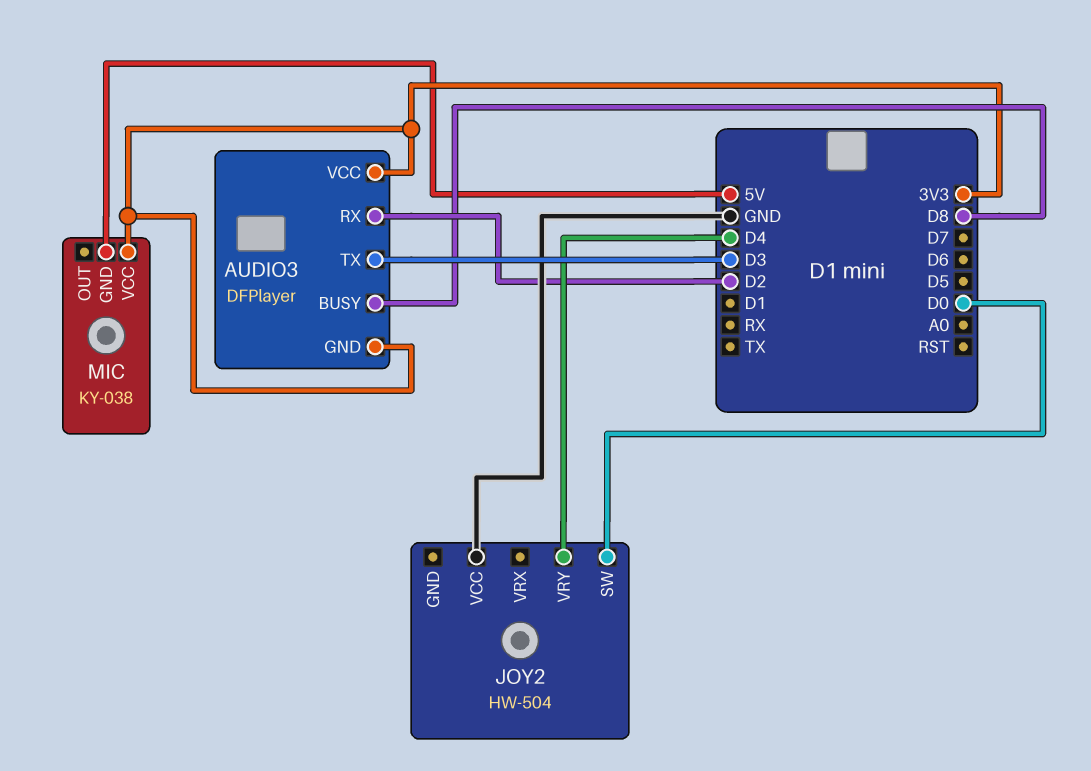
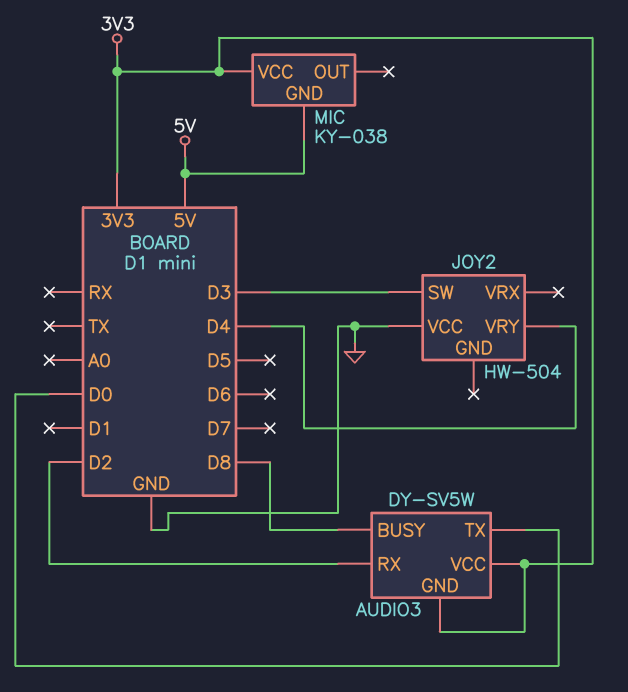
AUDIO3: DFPlayer -> DY-SV5W
AUDIO3 pin TX: D3 -> D0
JOY2 pin SW: D0 -> D3

